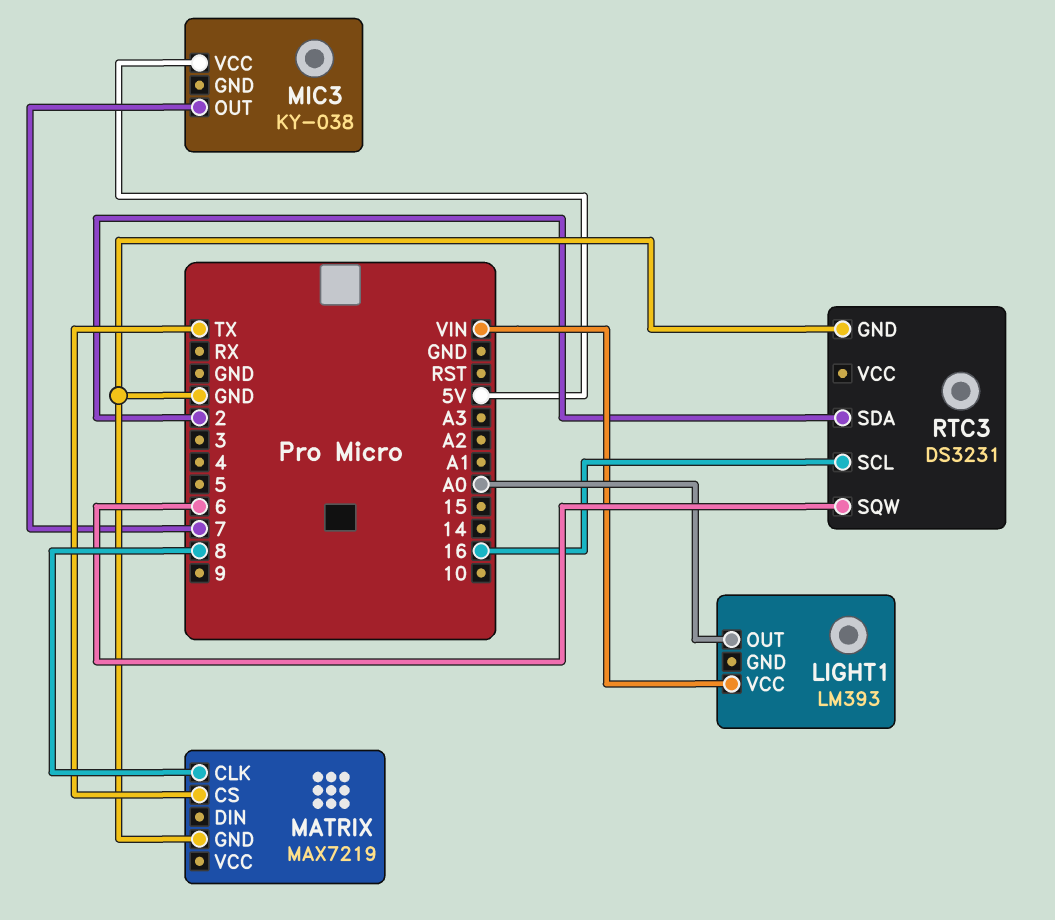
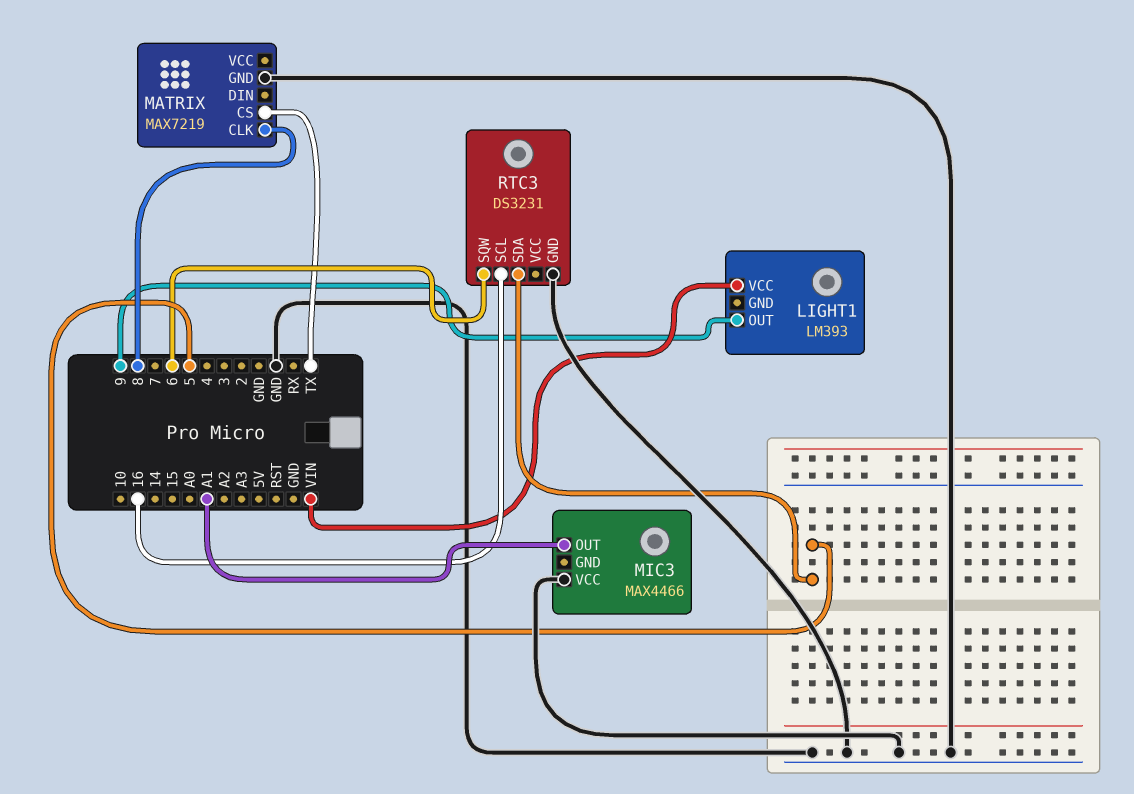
LIGHT1 pin OUT: A0 -> 9
MIC3: KY-038 -> MAX4466
MIC3 pin OUT: 7 -> A1
MIC3 pin VCC: 5V -> GND
RTC3 pin SDA: 2 -> 5

